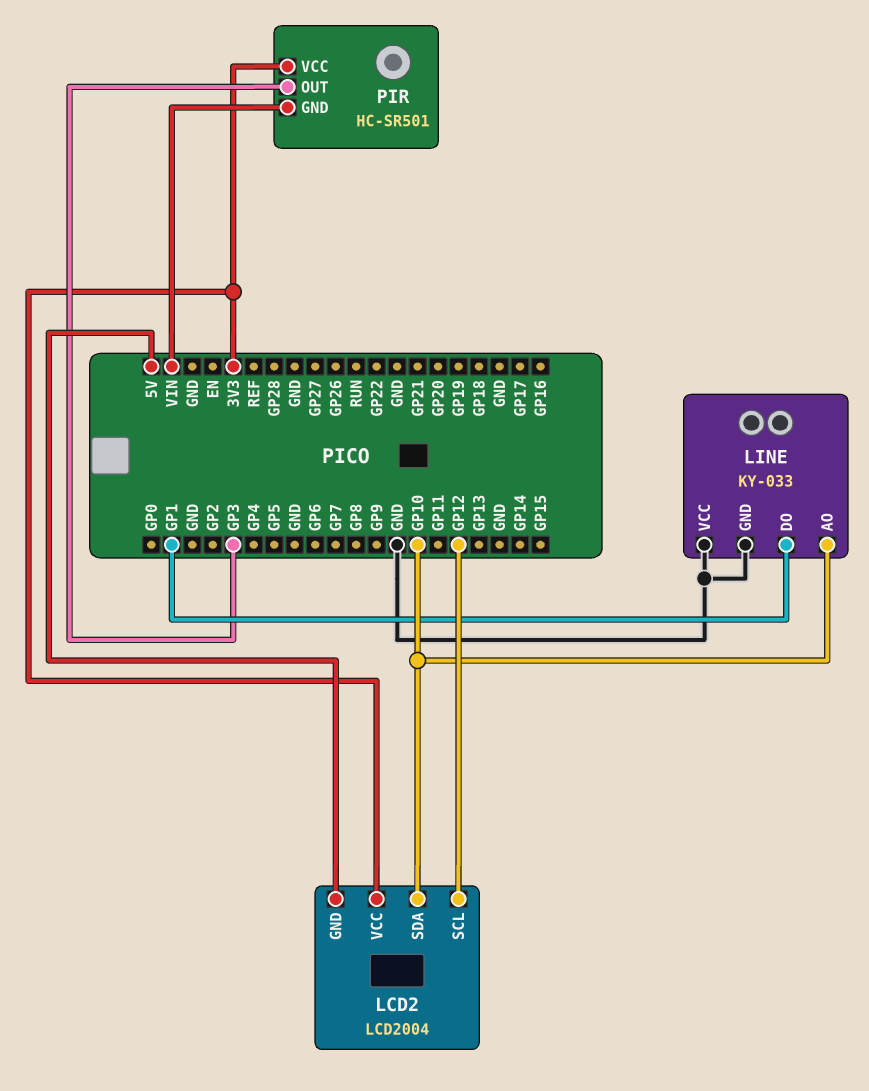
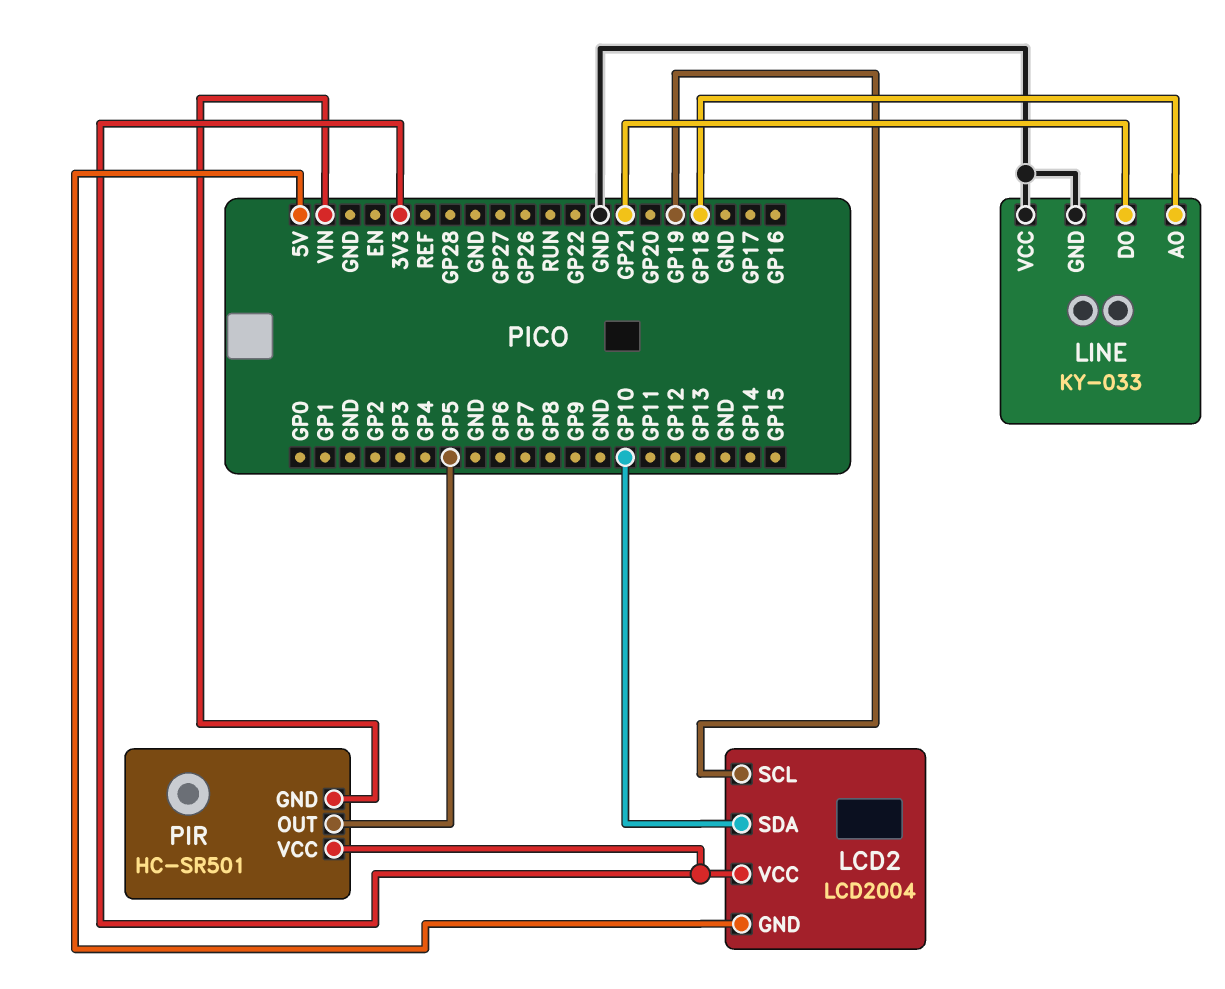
LCD2 pin SCL: GP12 -> GP19
LINE pin AO: GP10 -> GP18
LINE pin DO: GP1 -> GP21
PIR pin OUT: GP3 -> GP5

